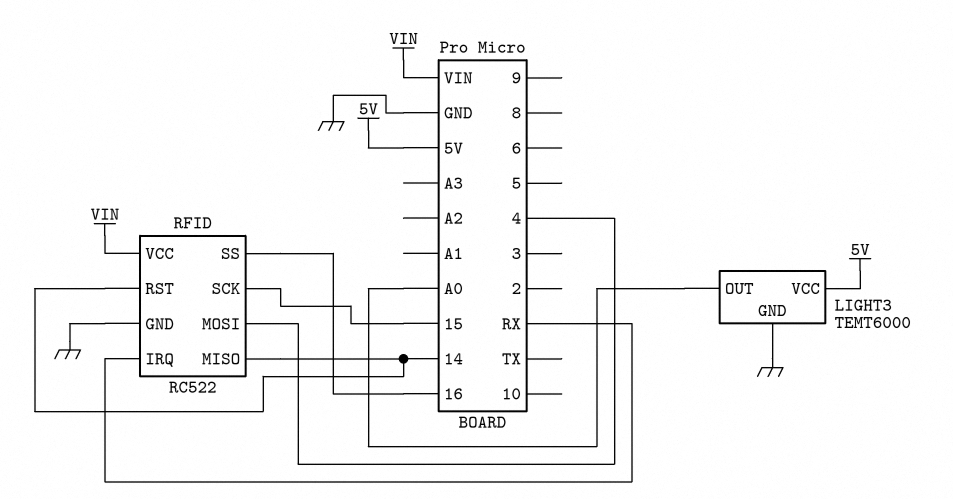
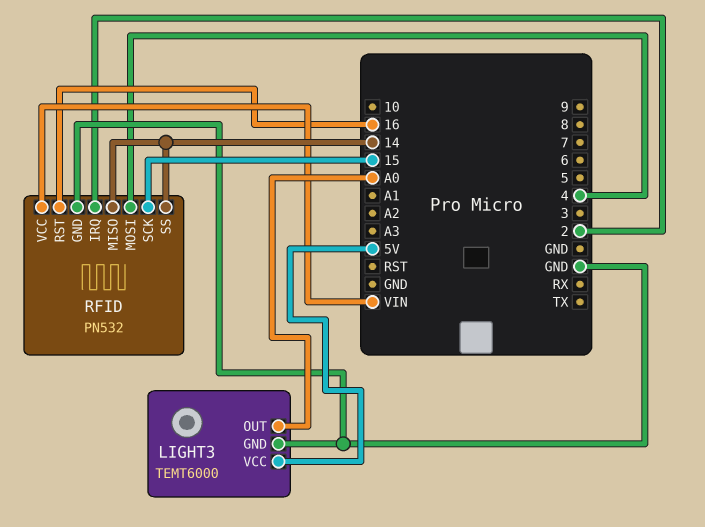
RFID: RC522 -> PN532
RFID pin IRQ: RX -> 2
RFID pin RST: 14 -> 16
RFID pin SS: 16 -> 14

